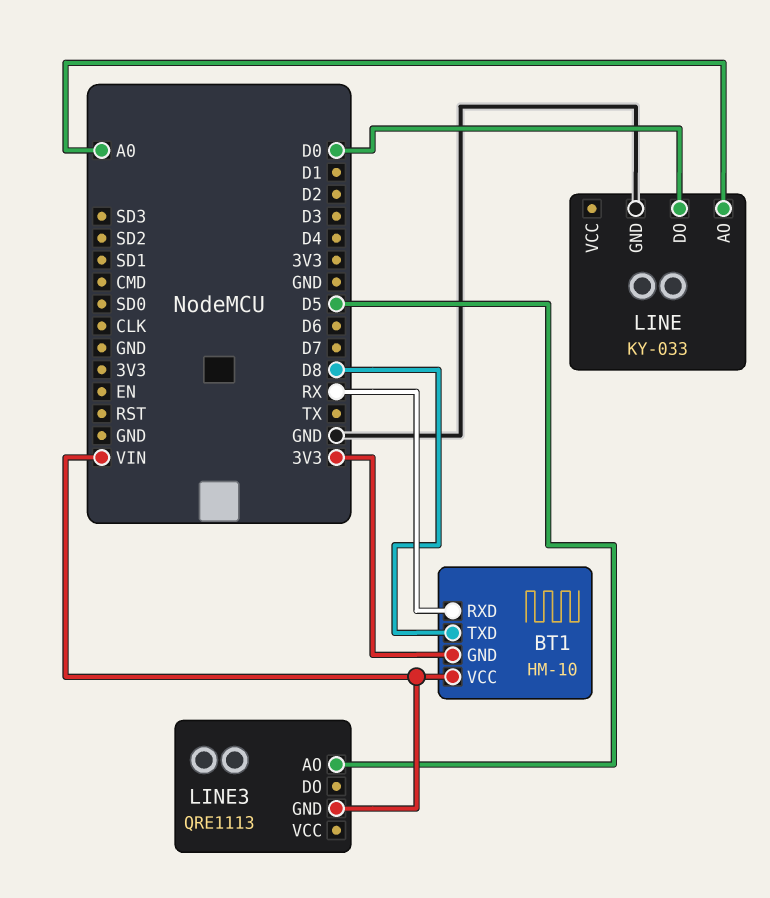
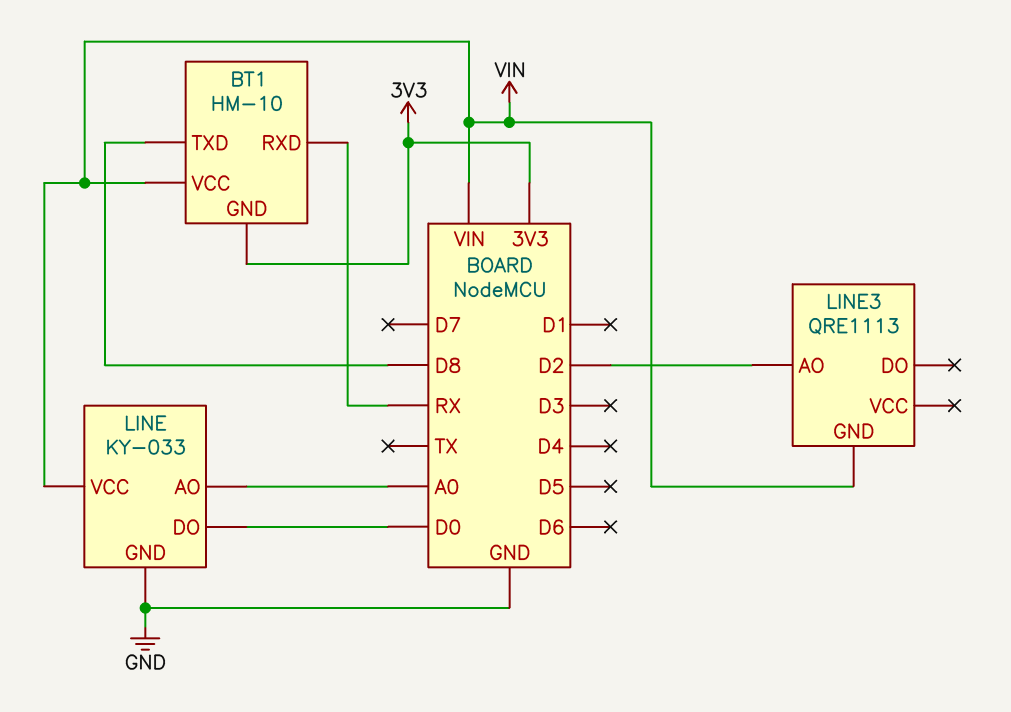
LINE pin VCC: none -> VIN
LINE3 pin AO: D5 -> D2

